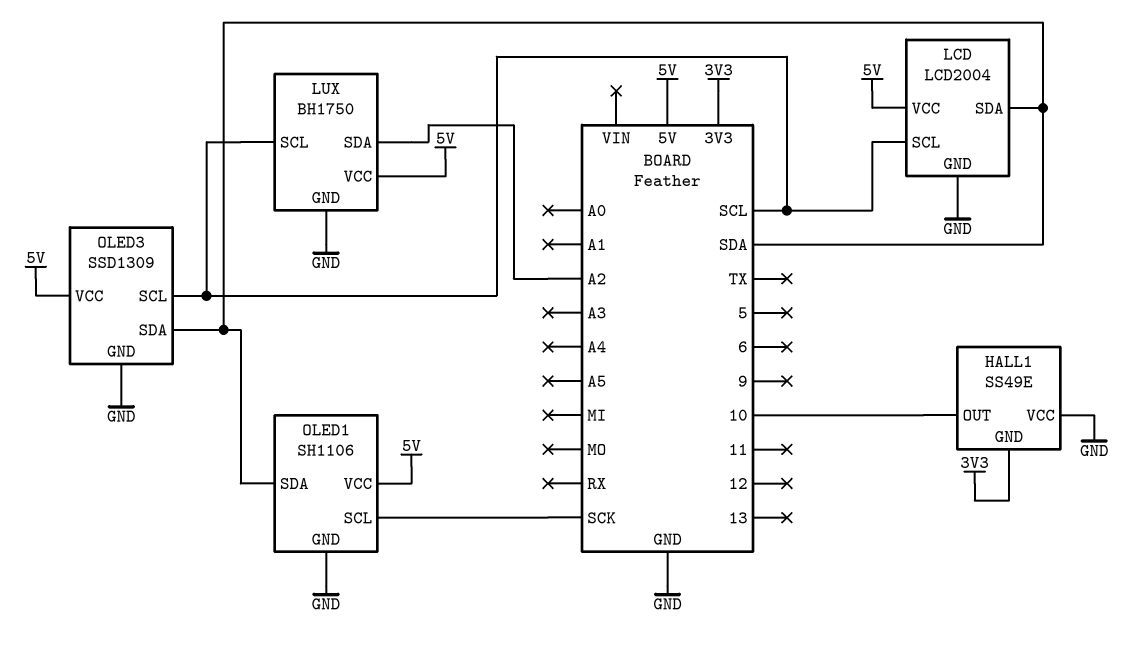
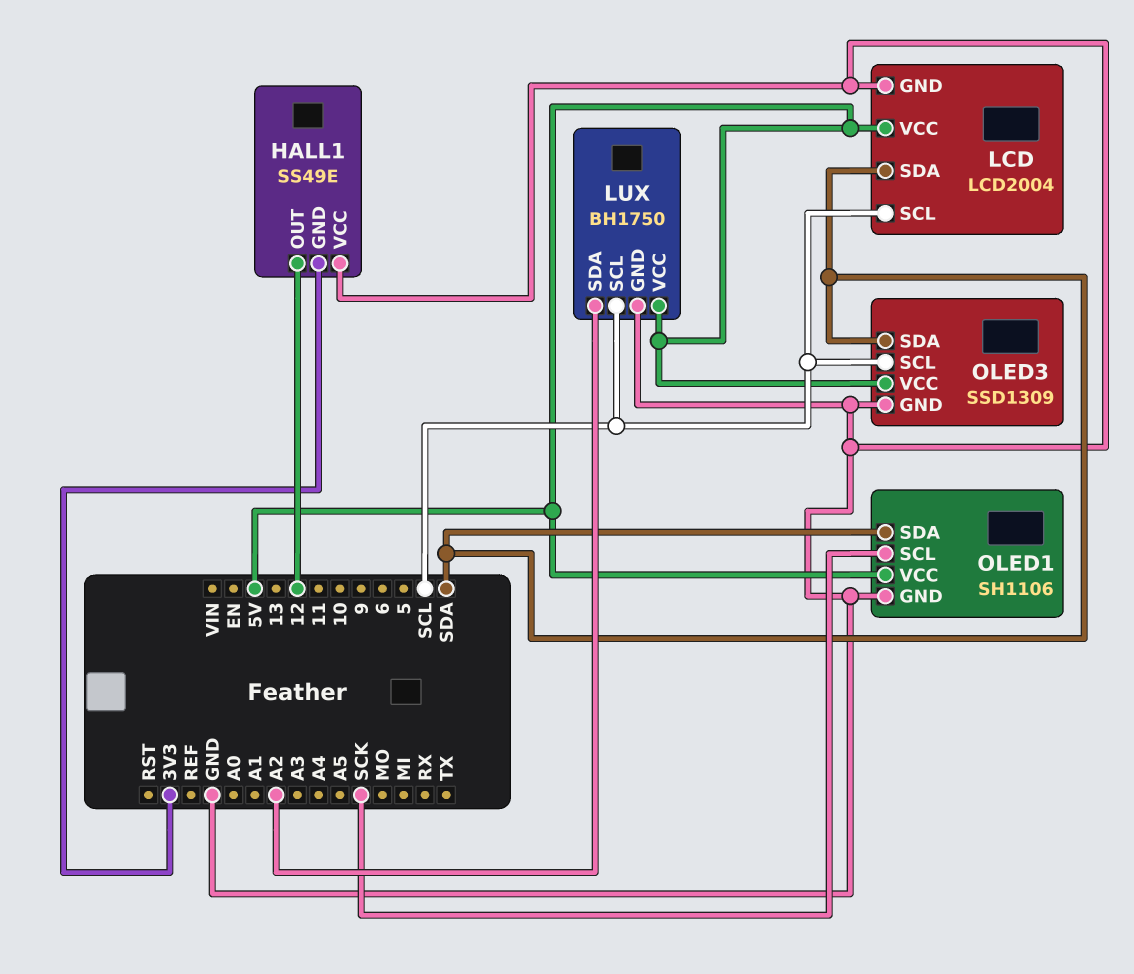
HALL1 pin OUT: 10 -> 12

